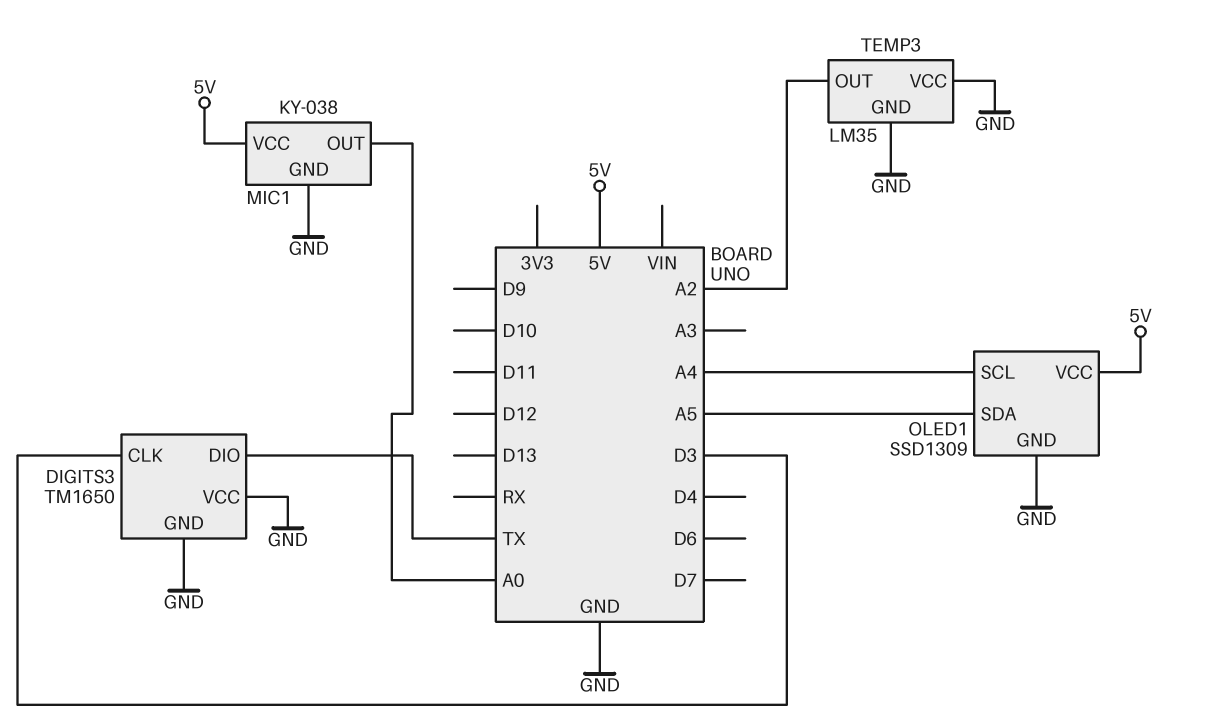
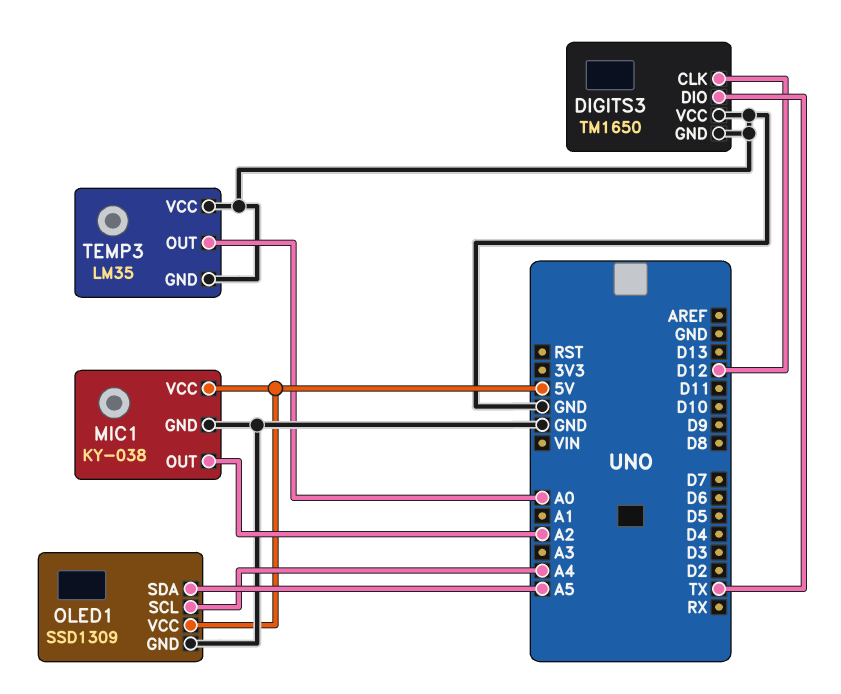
DIGITS3 pin CLK: D3 -> D12
MIC1 pin OUT: A0 -> A2
TEMP3 pin OUT: A2 -> A0

